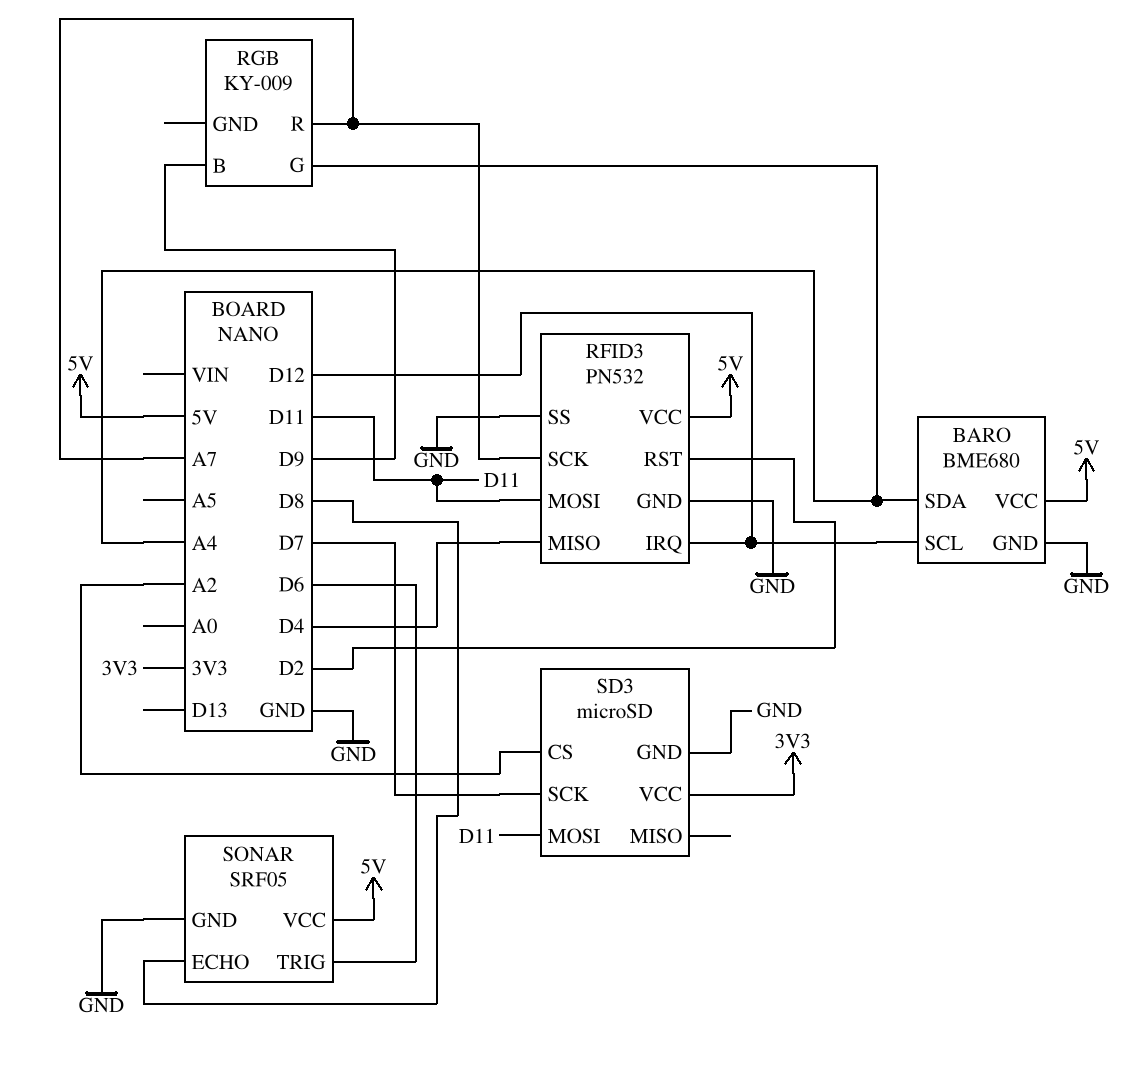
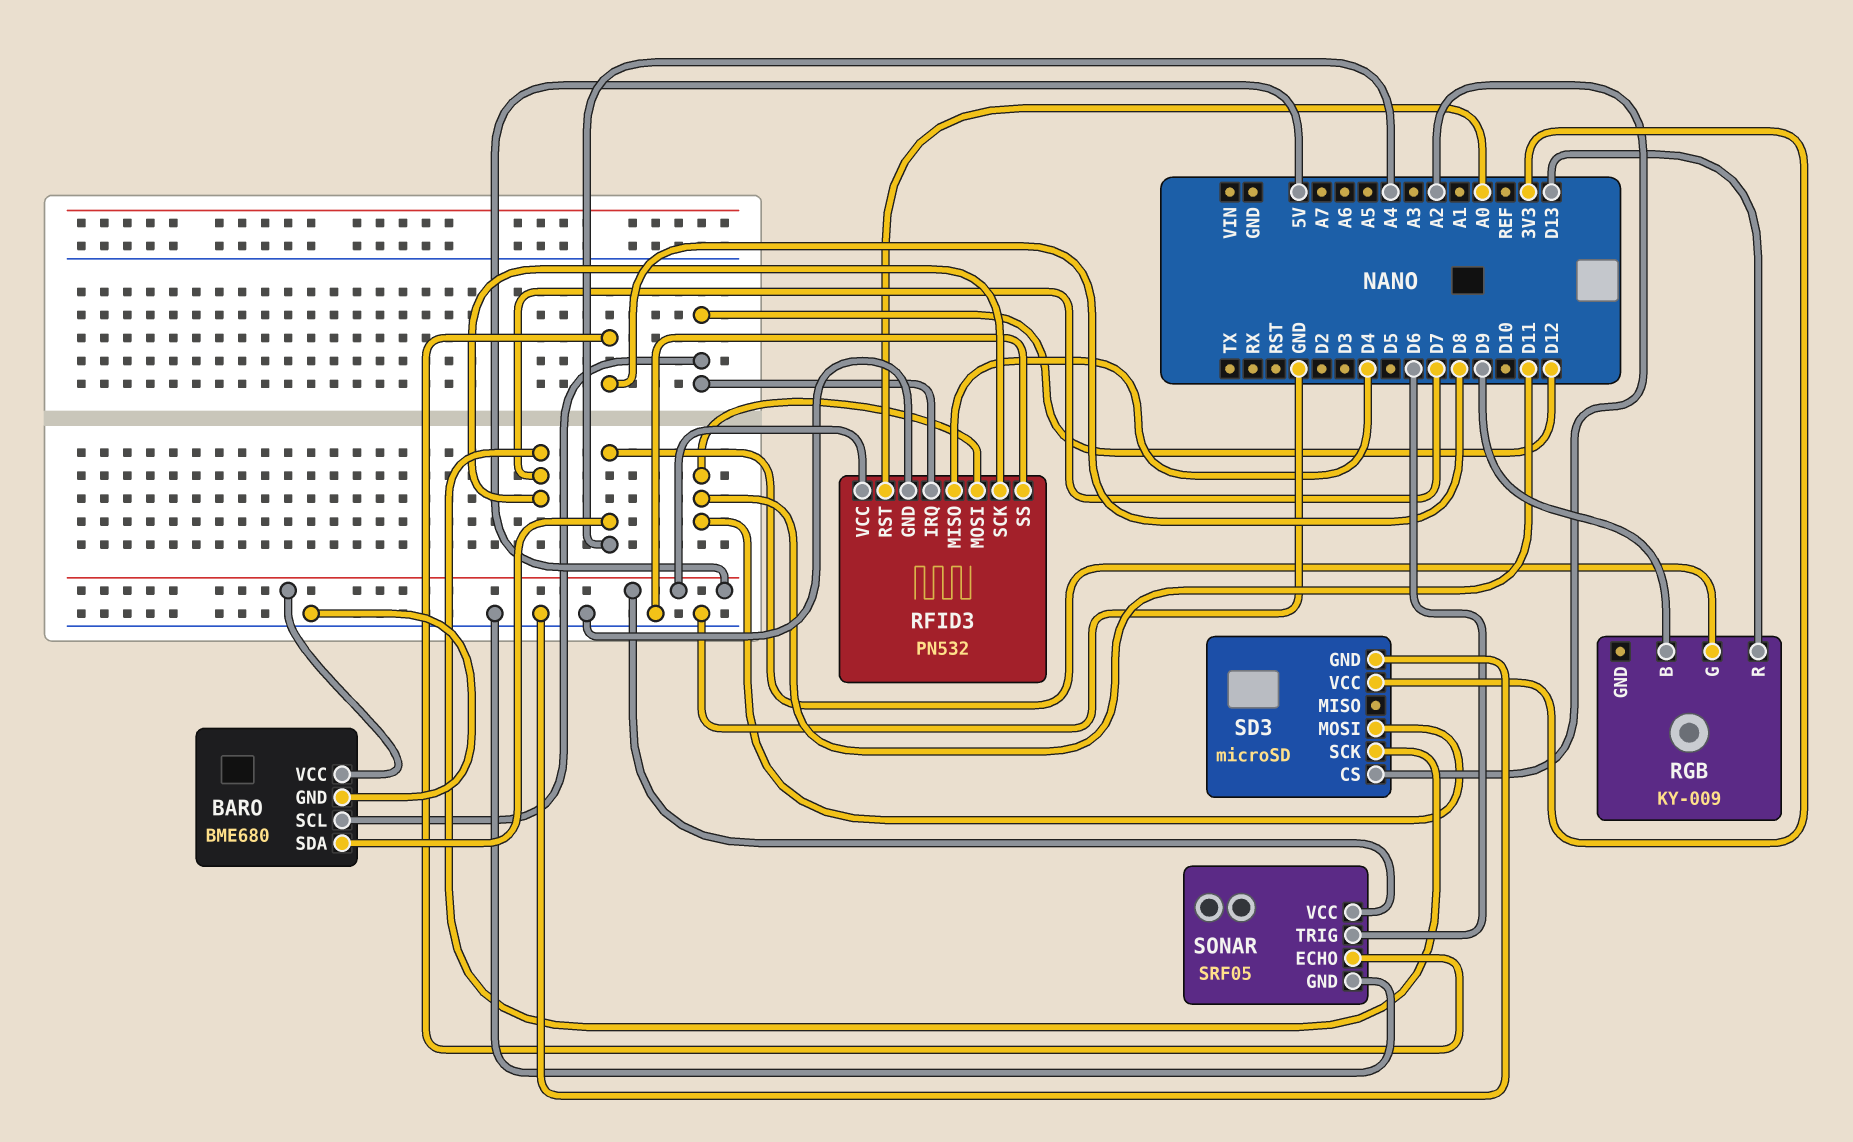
RFID3 pin RST: D2 -> A0
RFID3 pin SCK: A7 -> D7
RGB pin R: A7 -> D13

